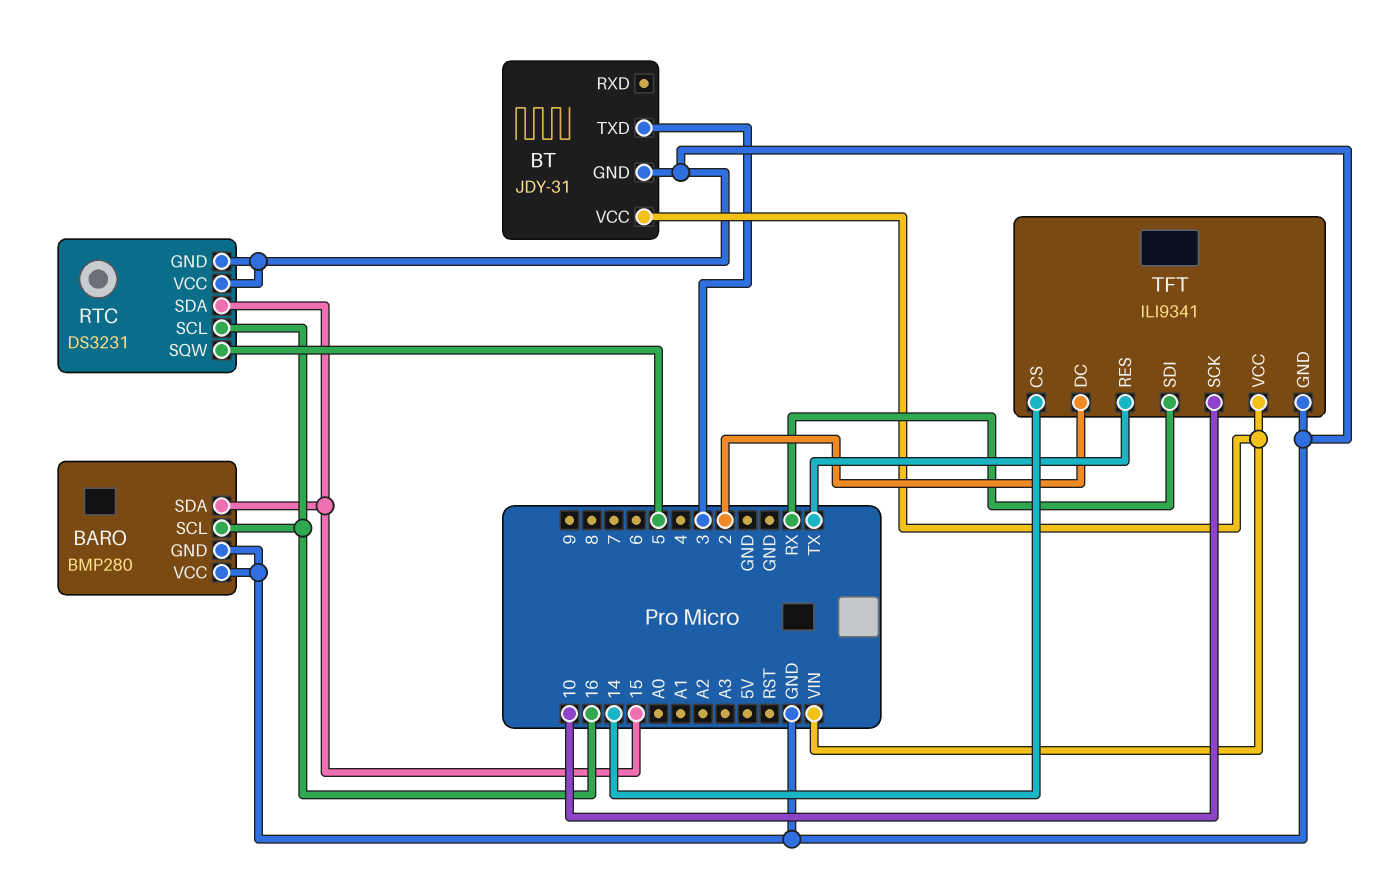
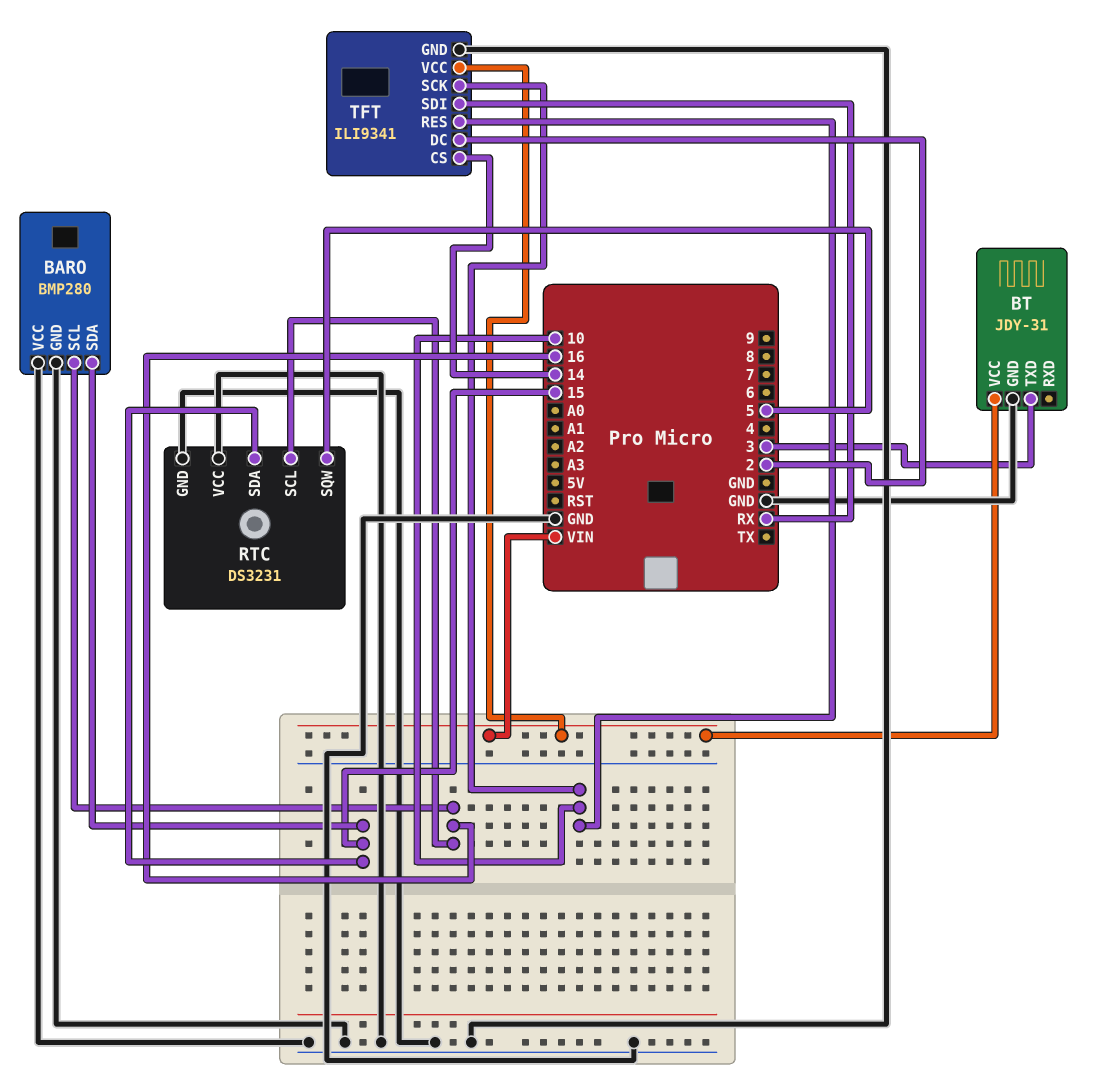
TFT pin RES: TX -> 10

